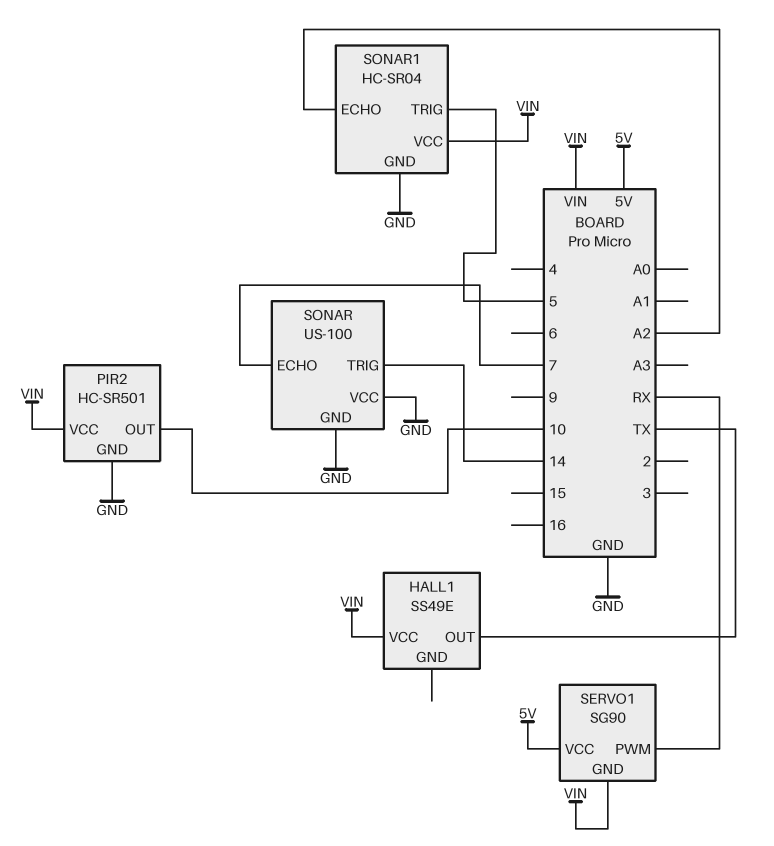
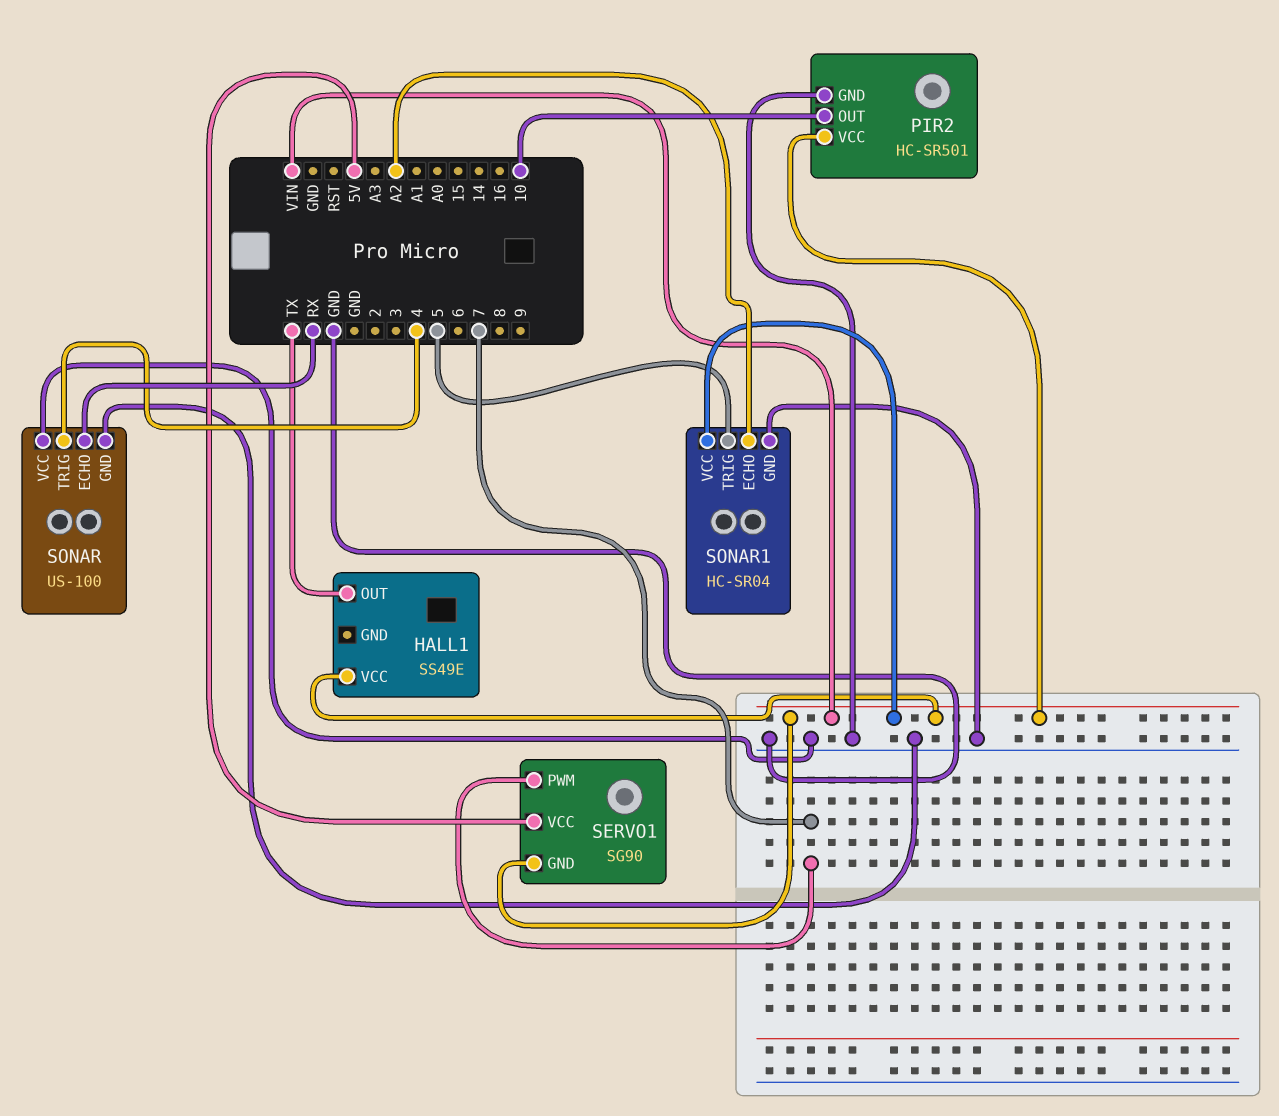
SERVO1 pin PWM: RX -> 7
SONAR pin ECHO: 7 -> RX
SONAR pin TRIG: 14 -> 4

